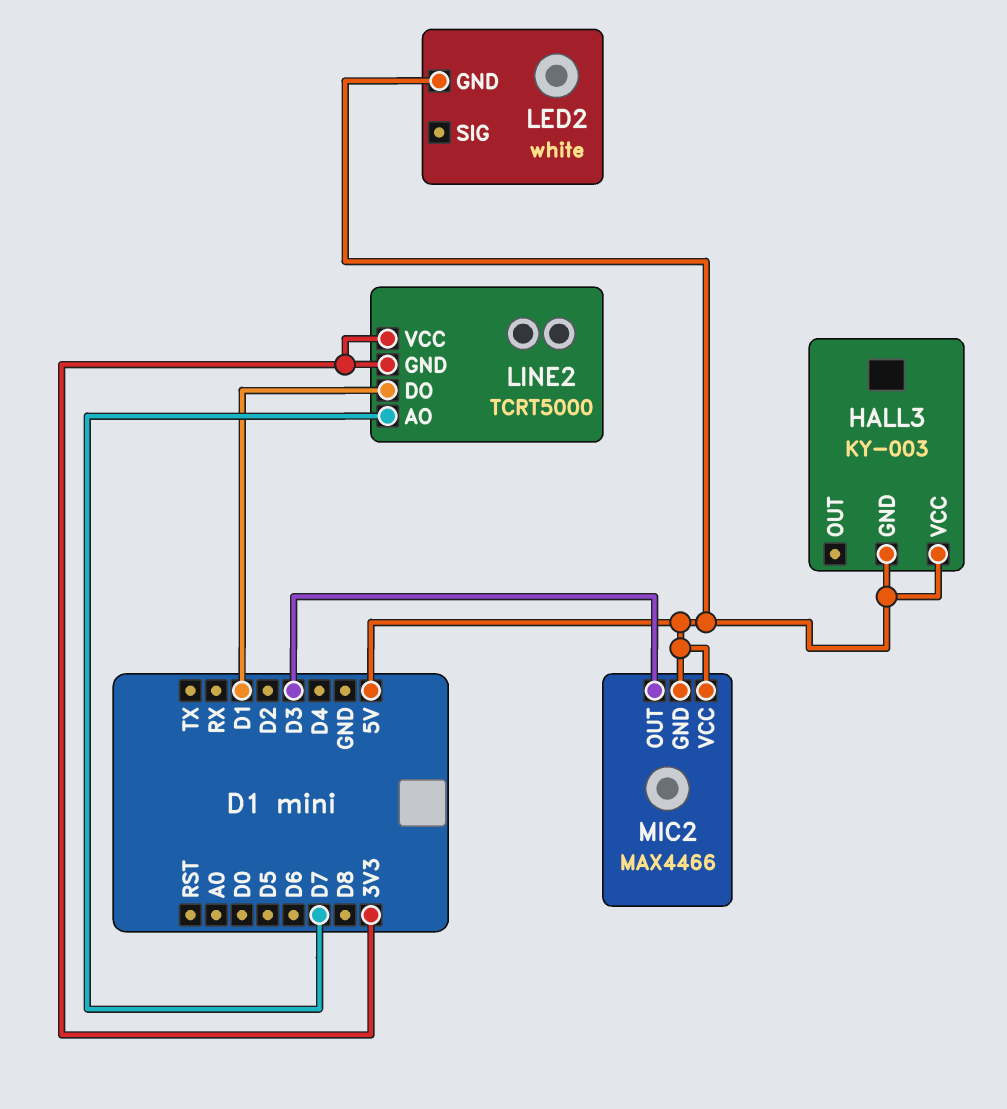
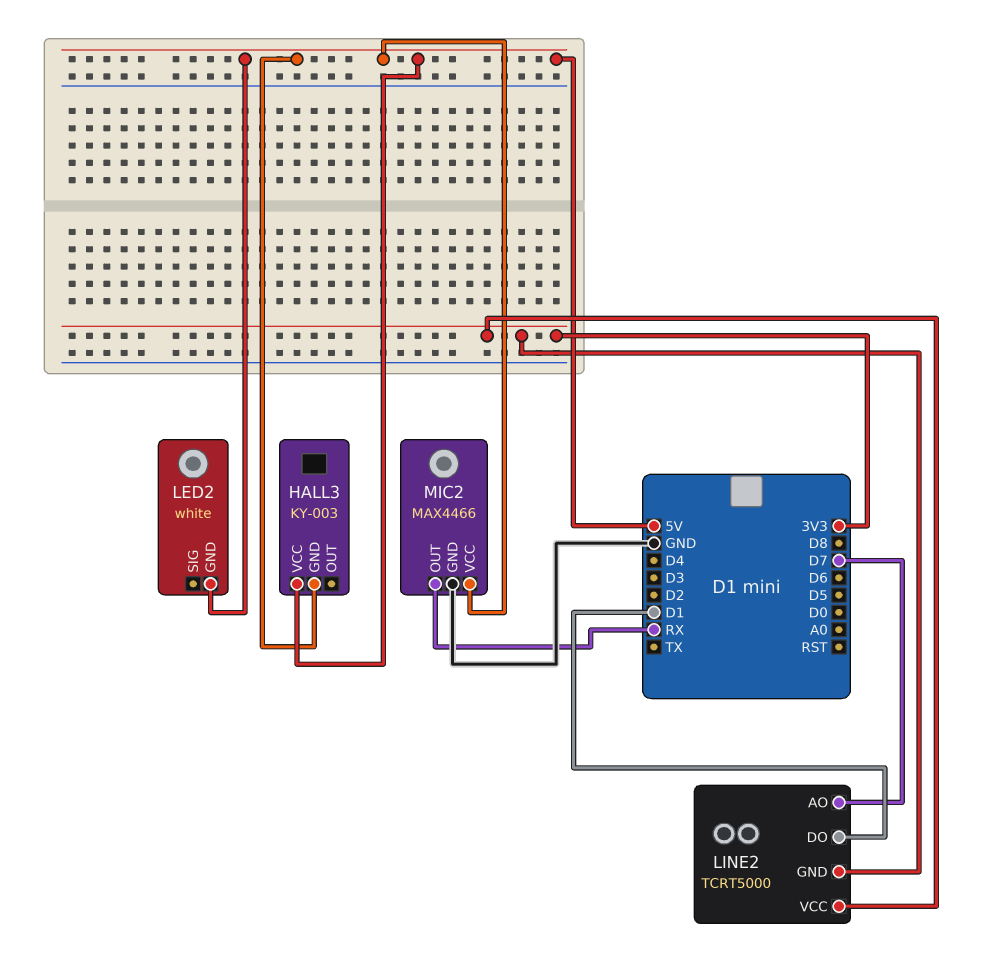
MIC2 pin GND: 5V -> GND
MIC2 pin OUT: D3 -> RX

